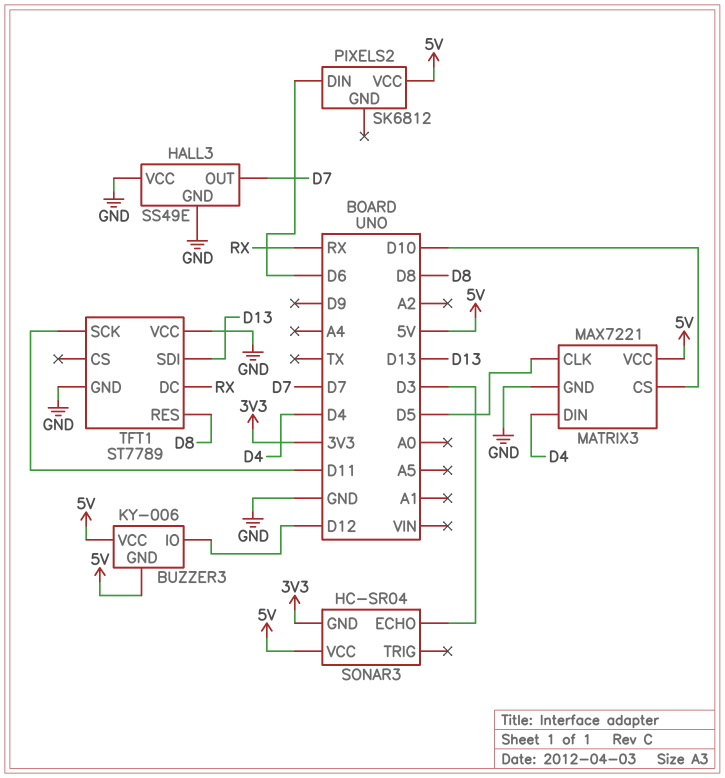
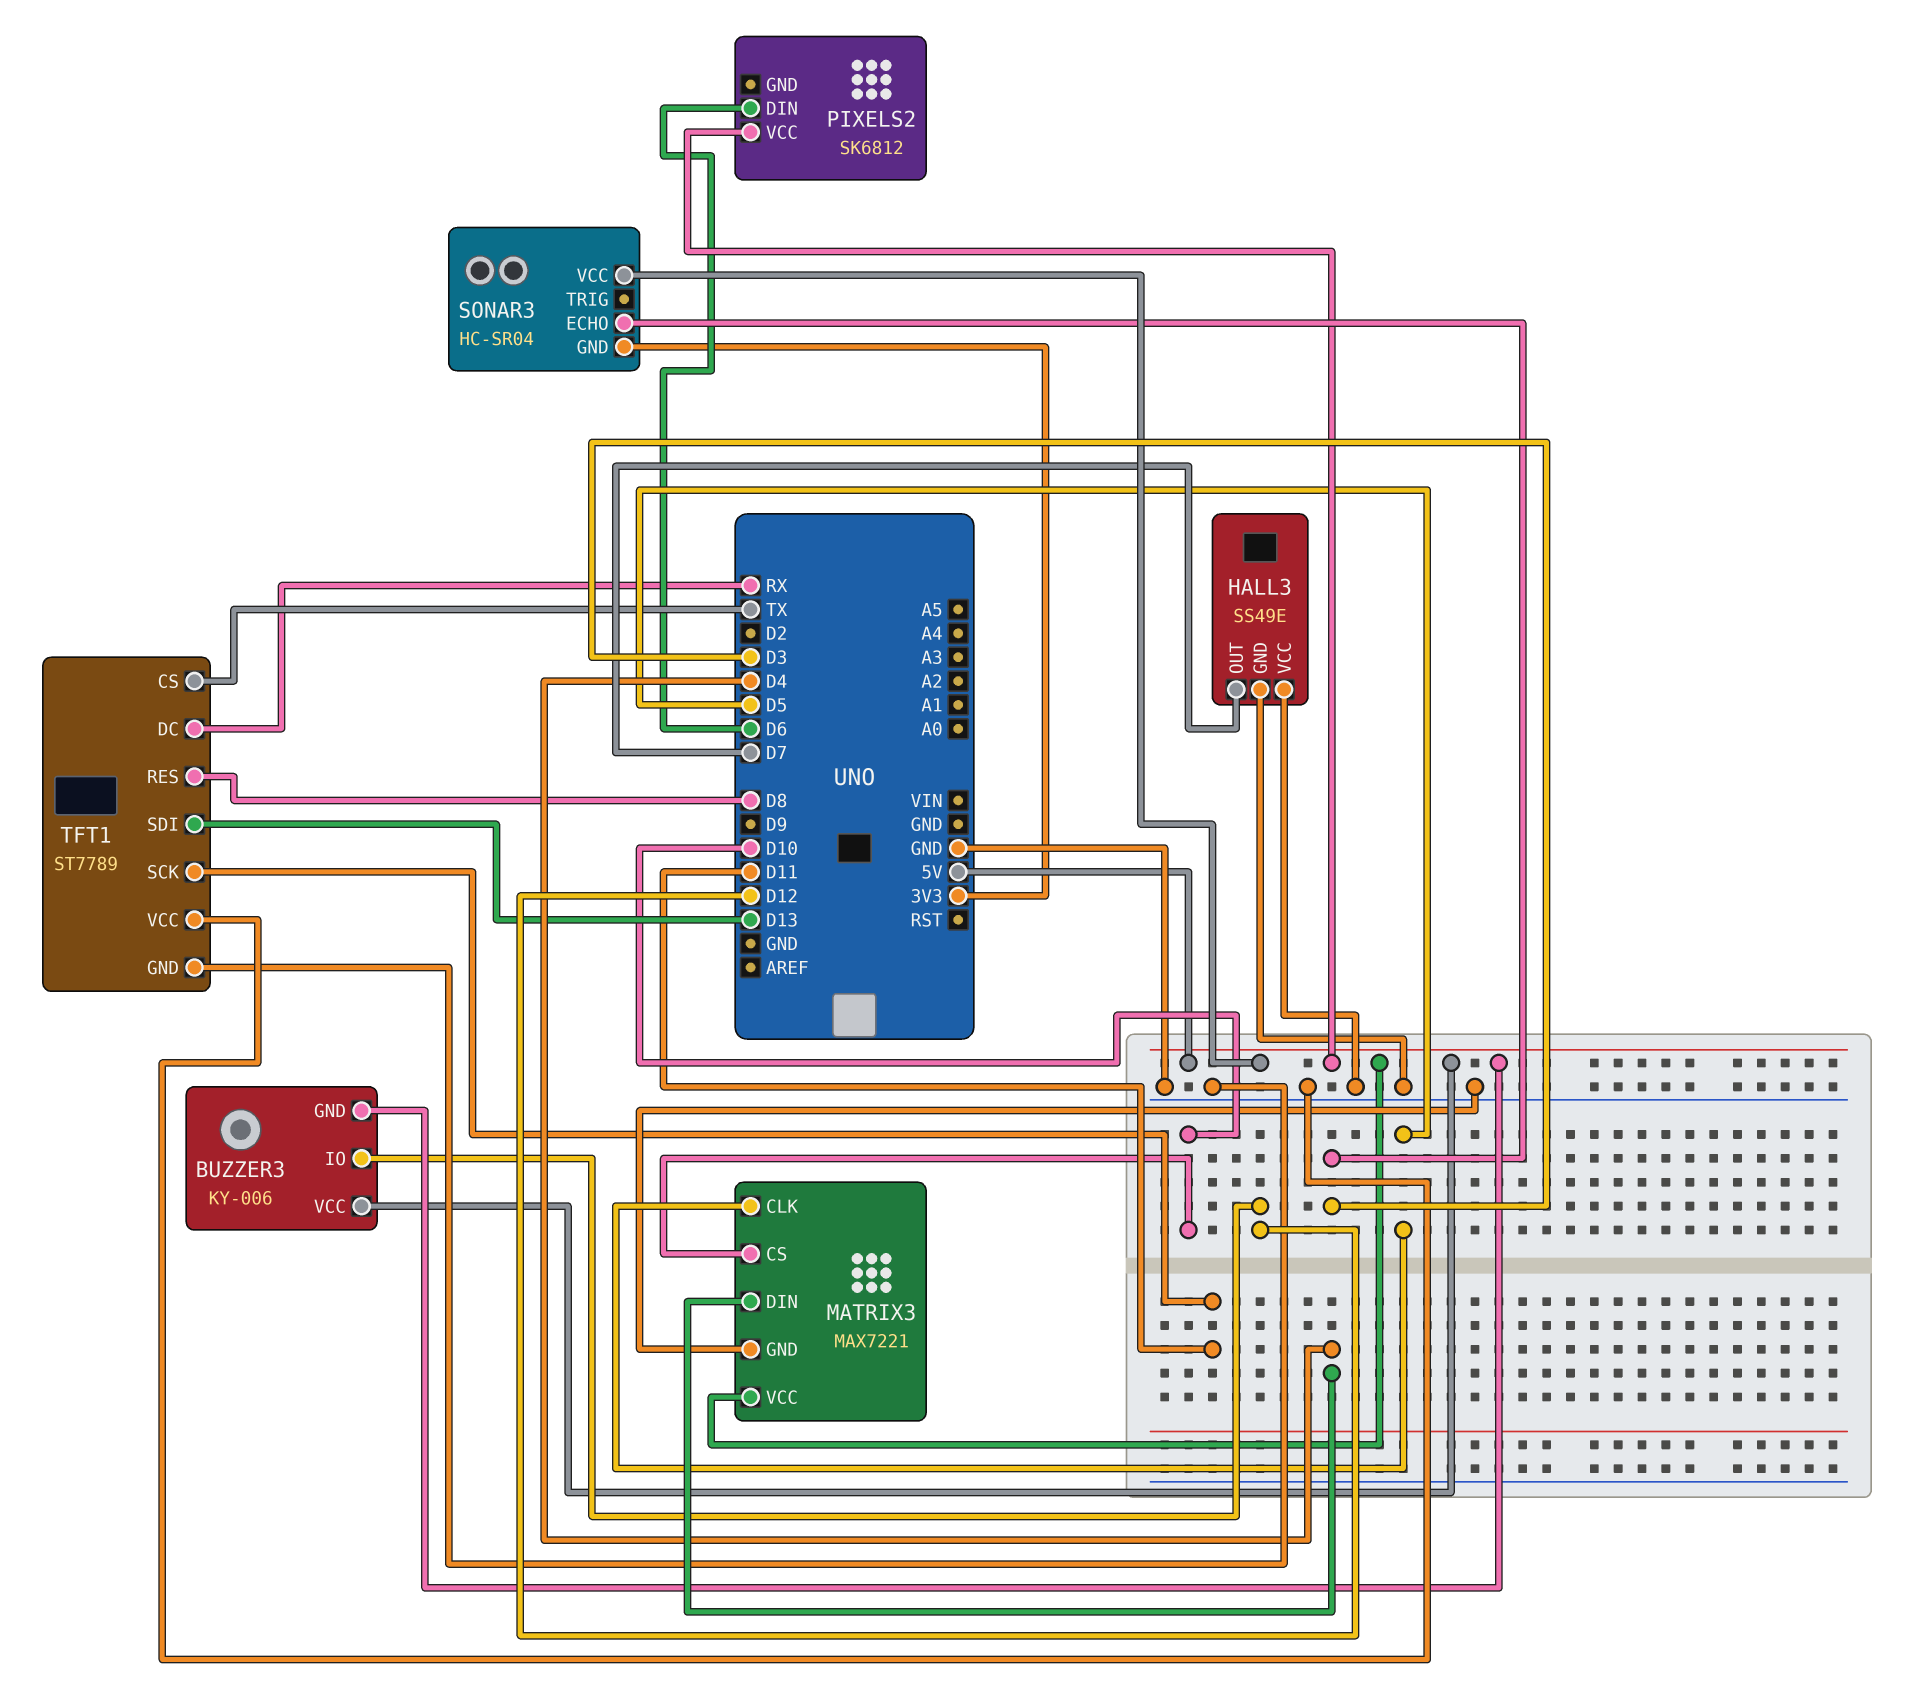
TFT1 pin CS: none -> TX

